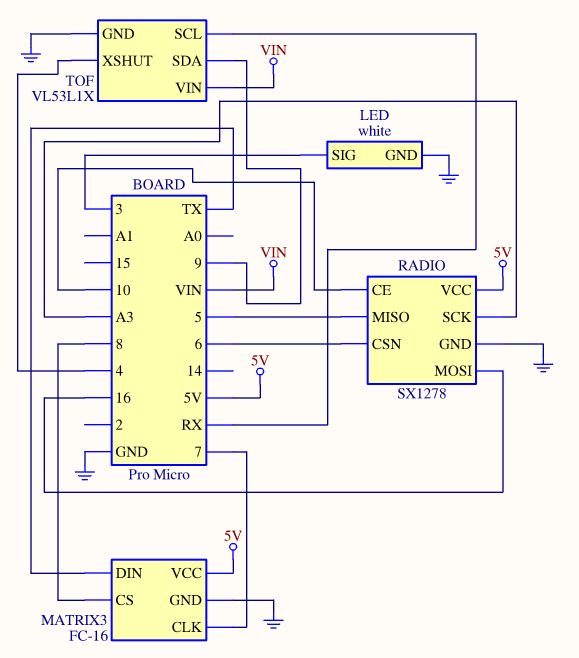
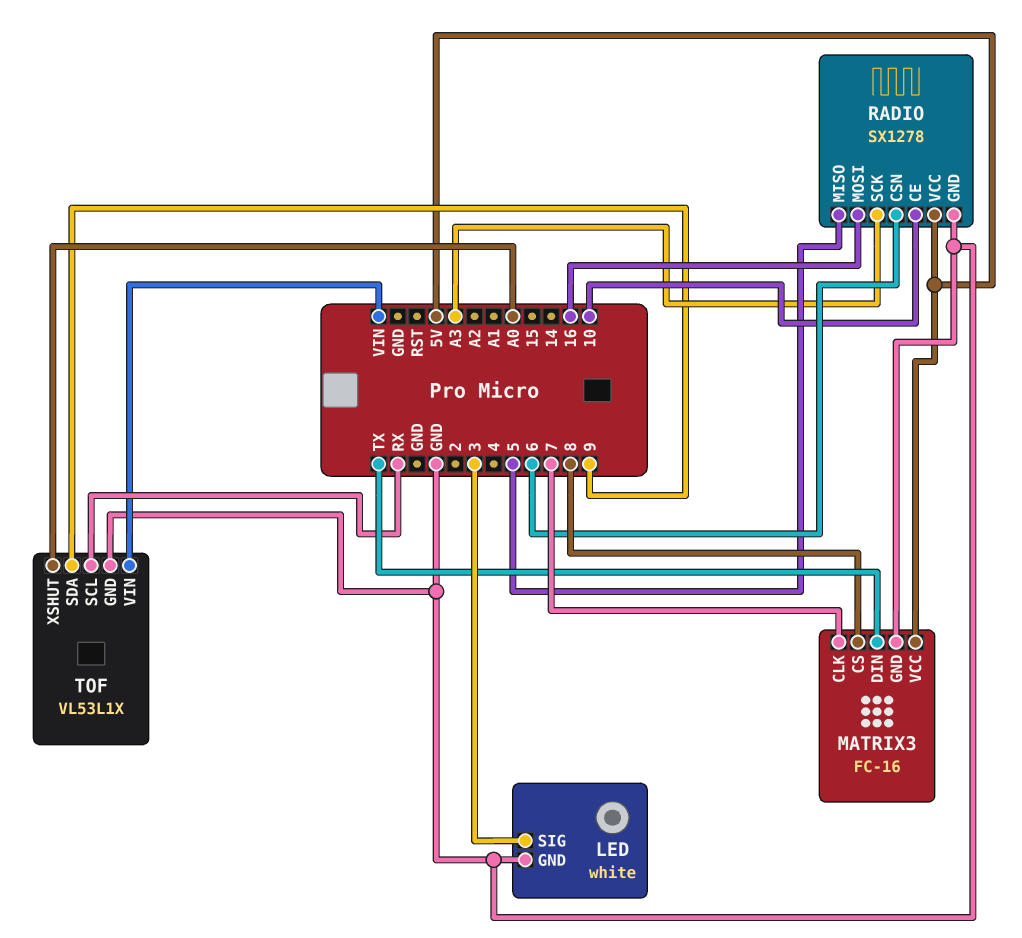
TOF pin XSHUT: 4 -> A0

